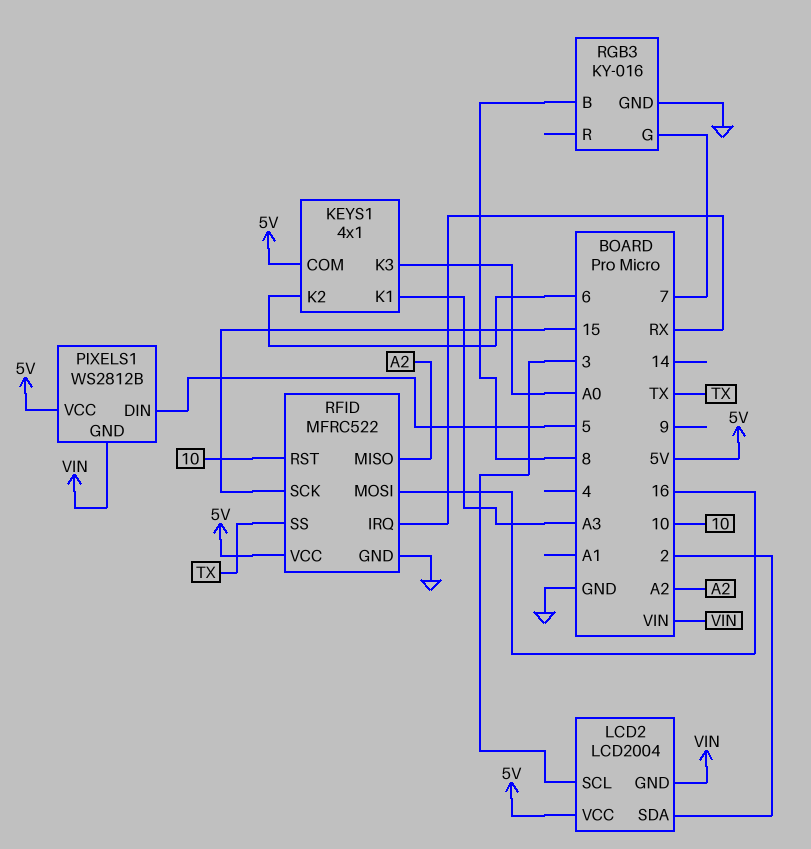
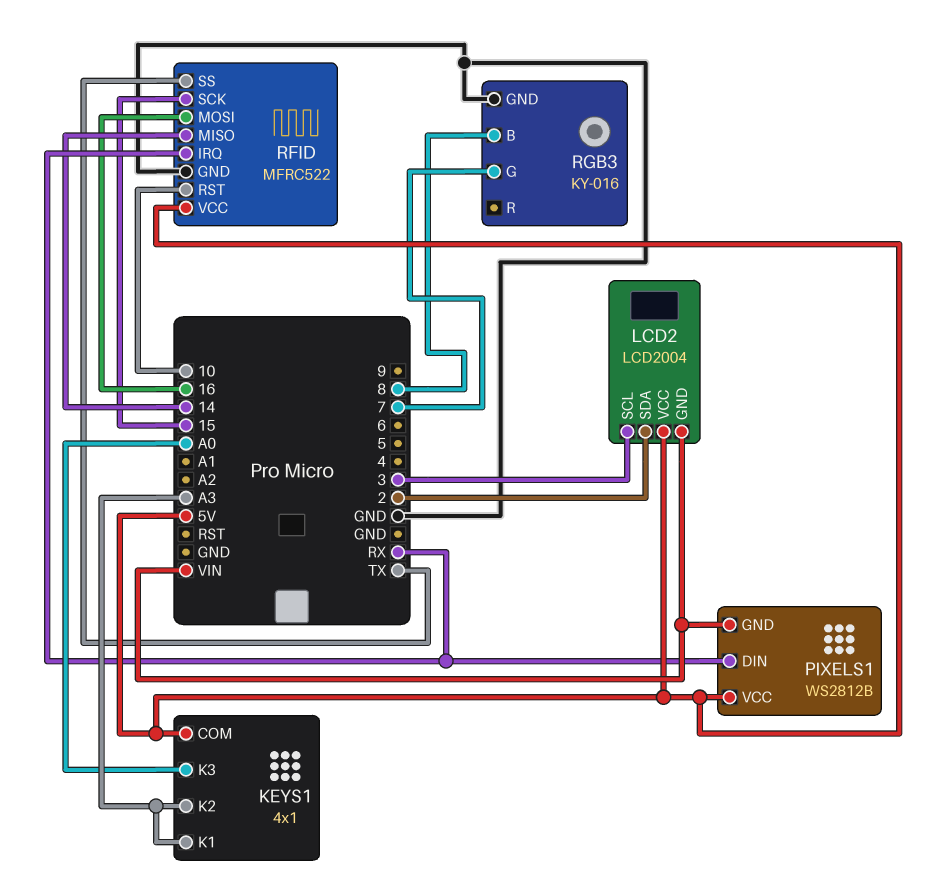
KEYS1 pin K2: 6 -> A3
PIXELS1 pin DIN: 5 -> RX
RFID pin MISO: A2 -> 14

